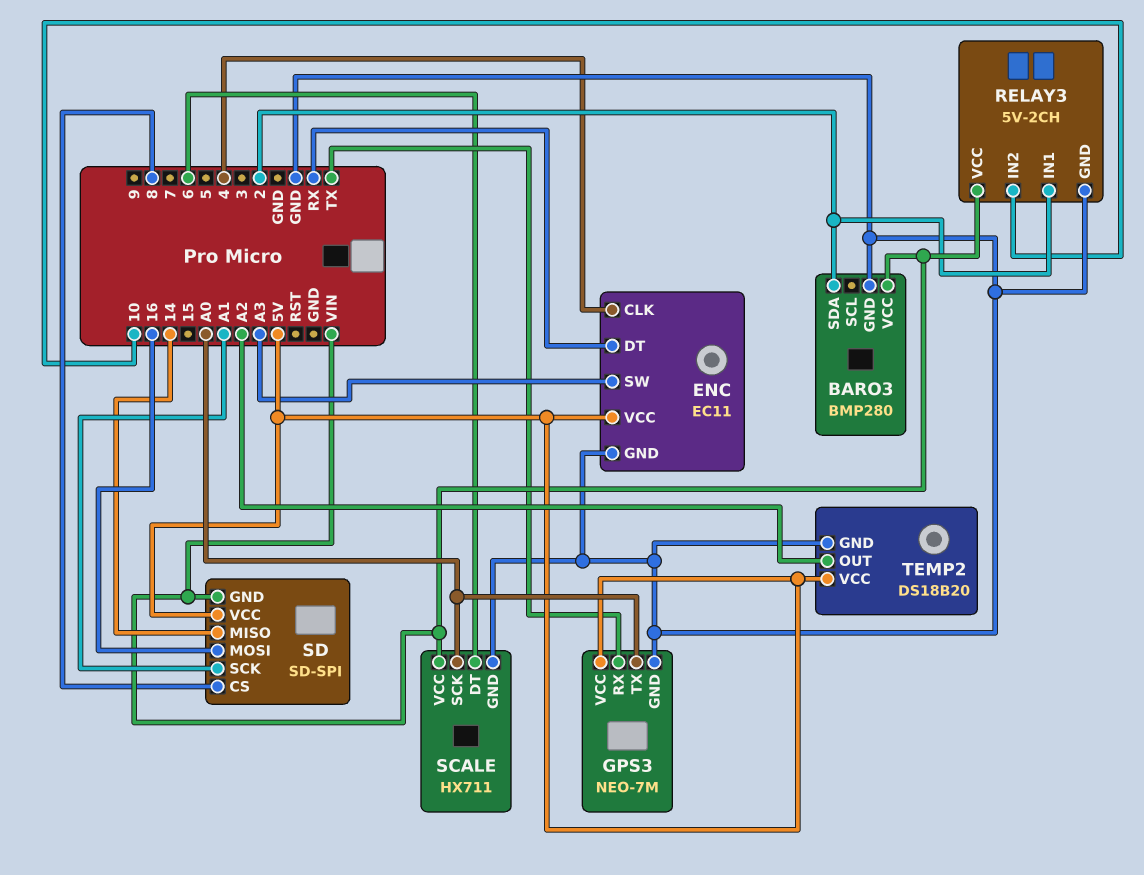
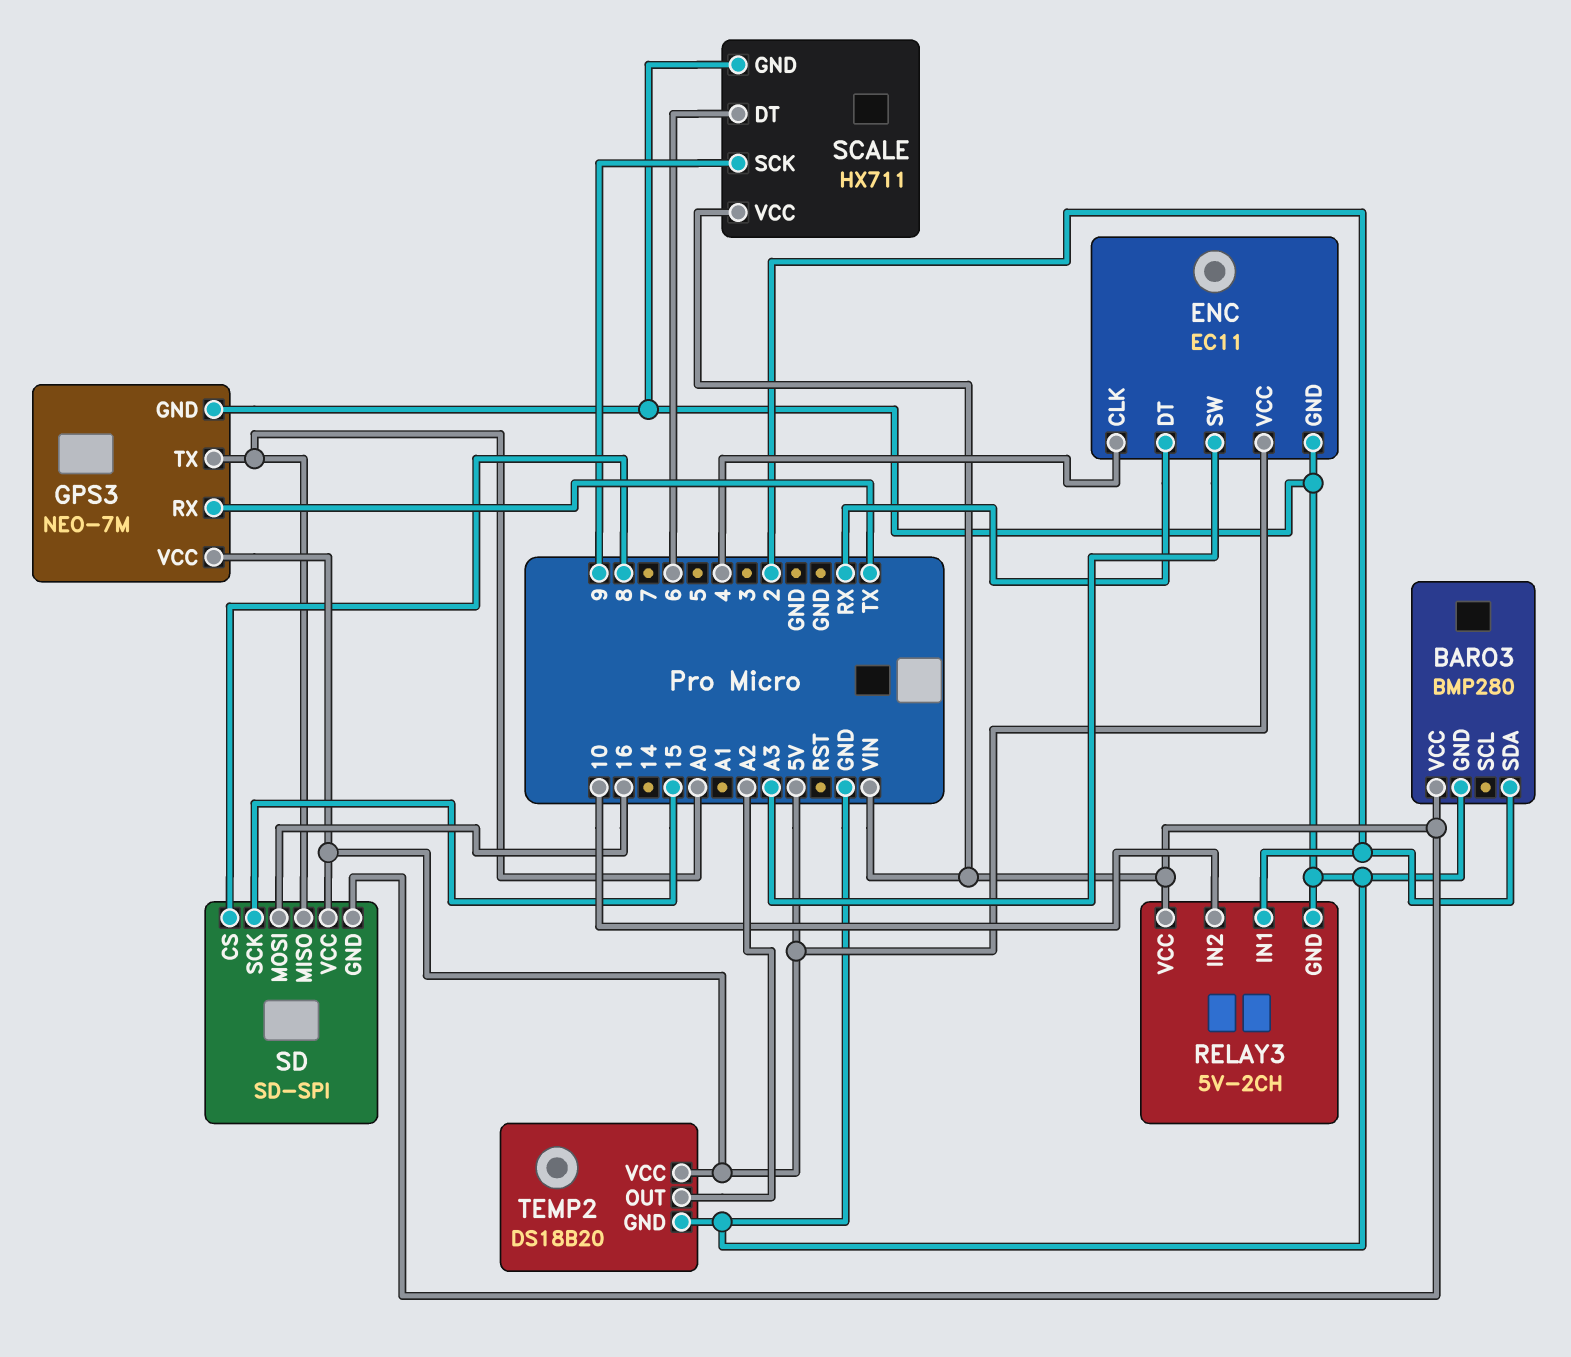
SCALE pin SCK: A0 -> 9
SD pin MISO: 14 -> A0
SD pin SCK: A1 -> 15

